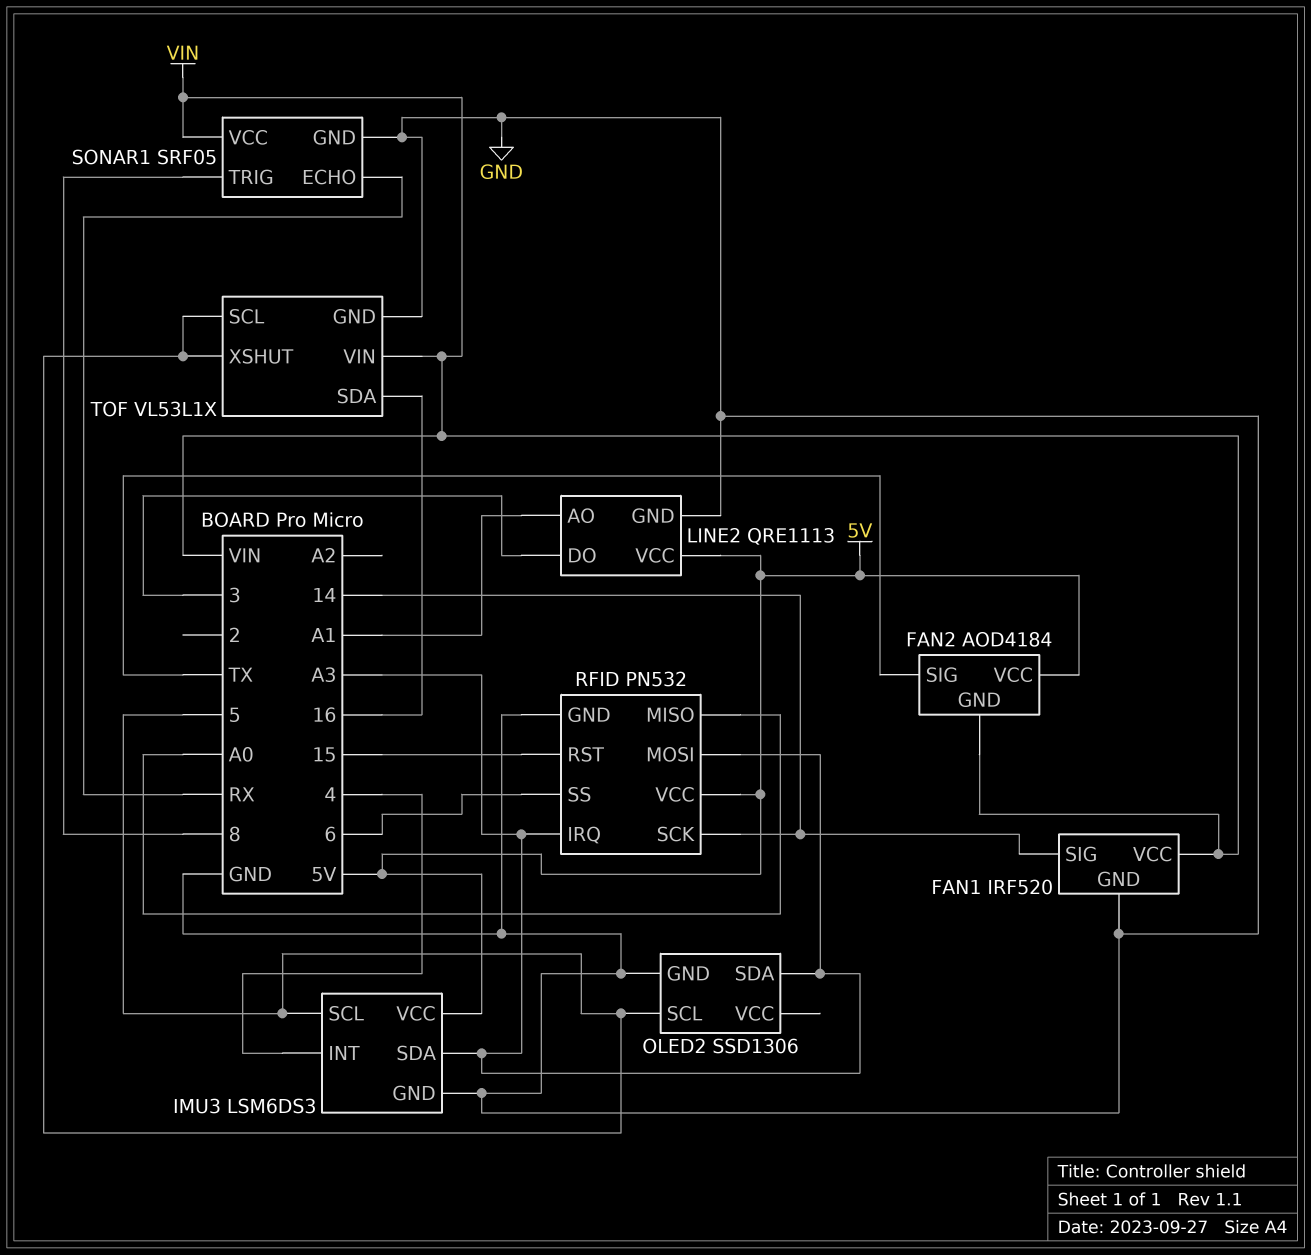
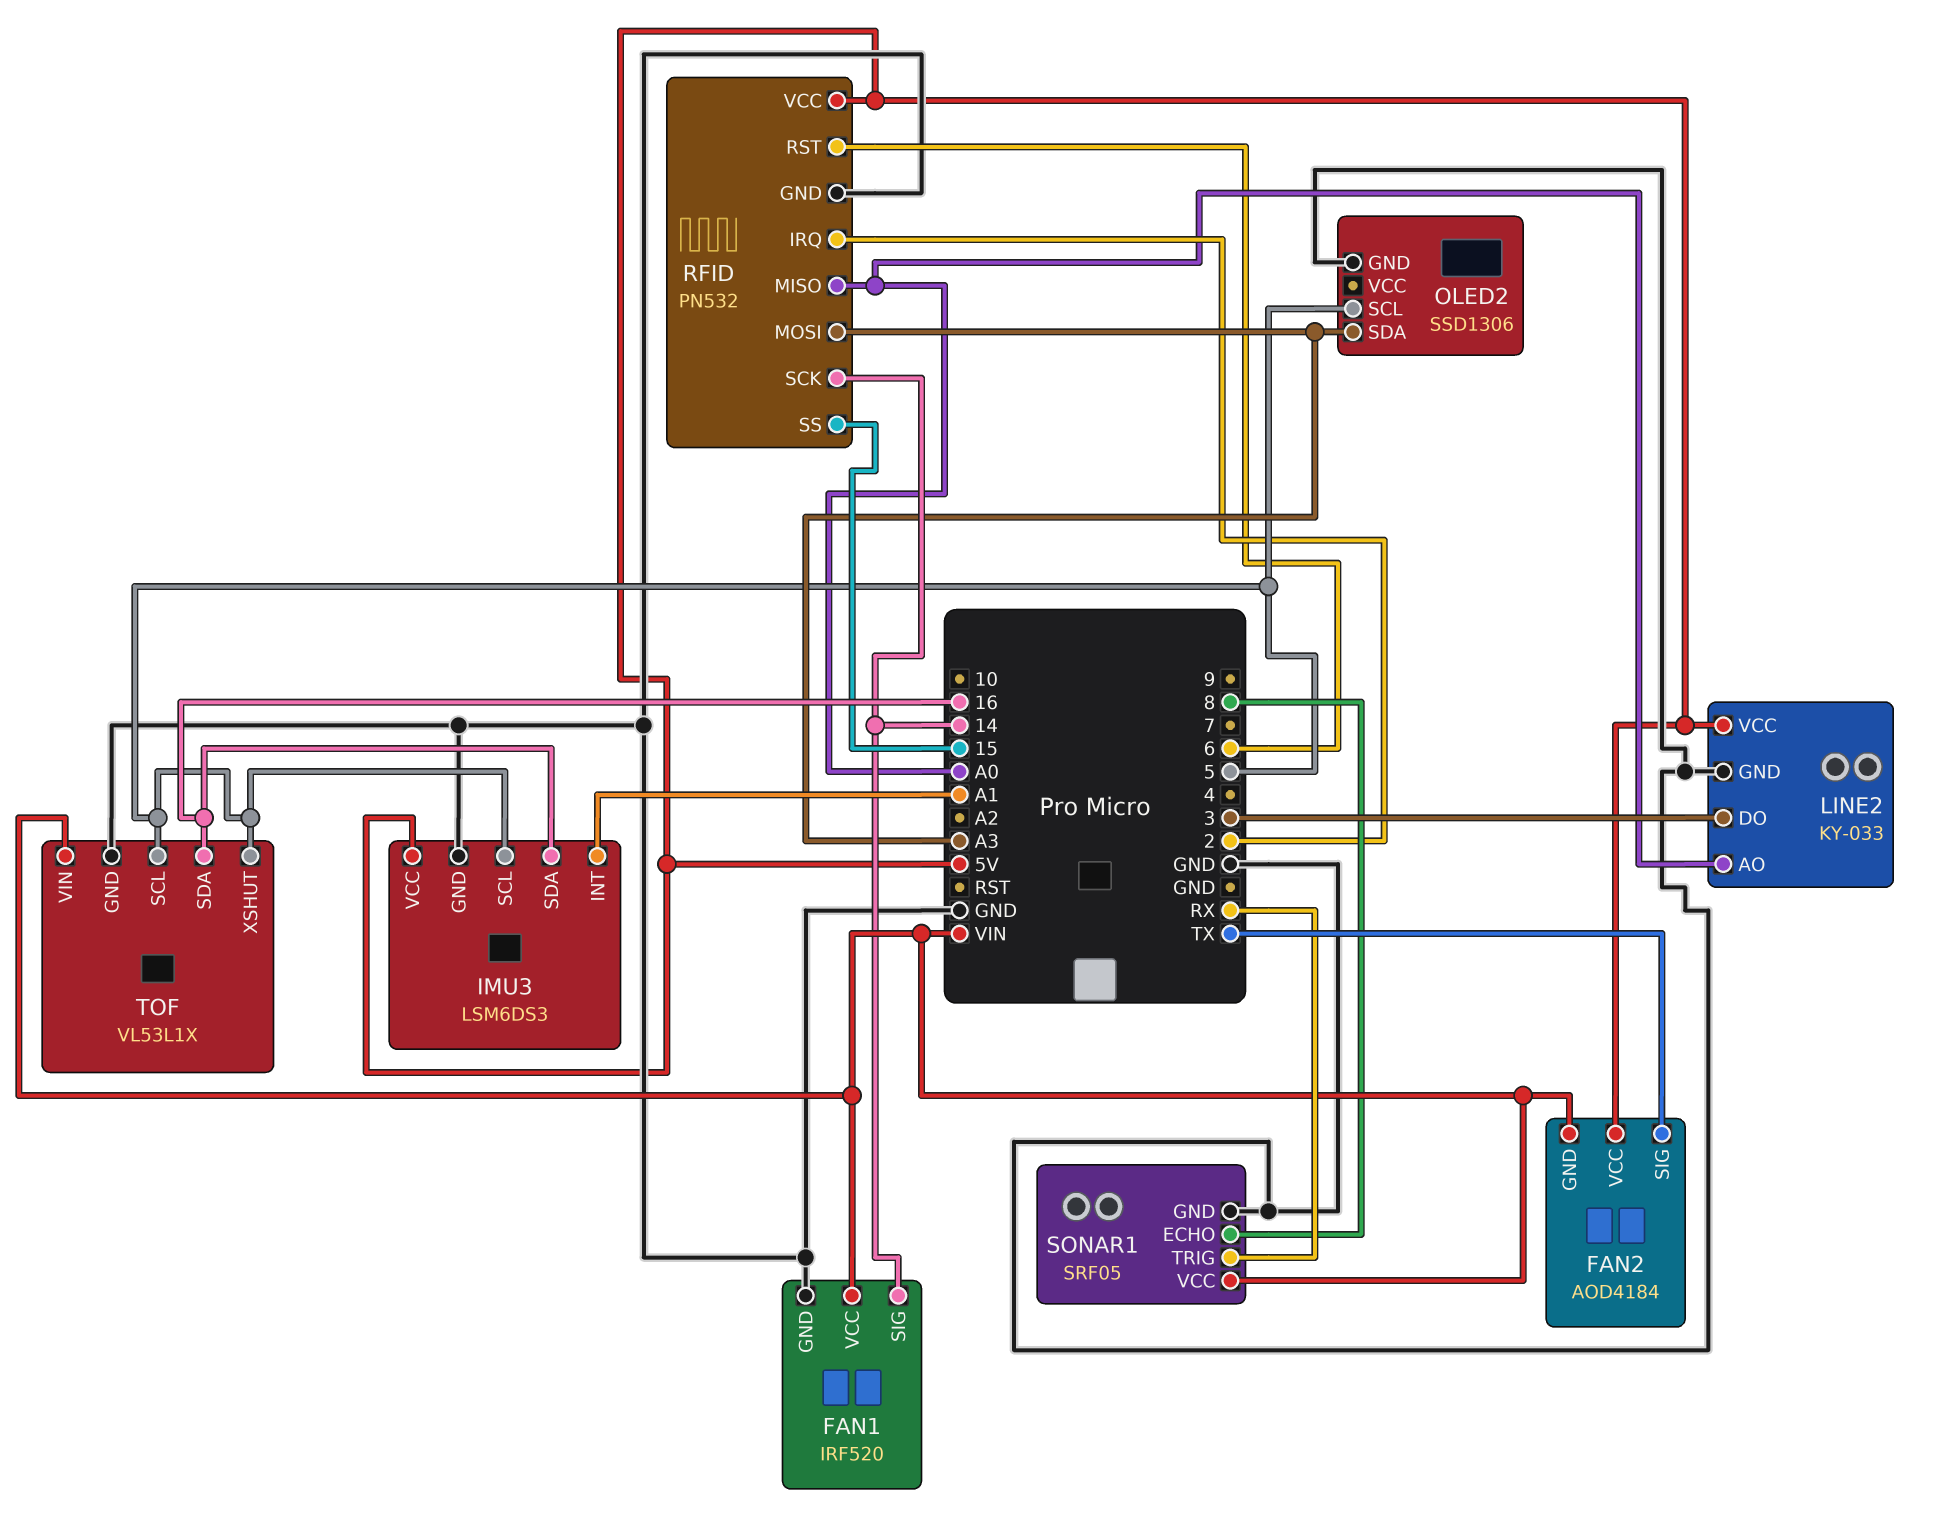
IMU3 pin INT: 4 -> A1
IMU3 pin SDA: A3 -> 16
LINE2: QRE1113 -> KY-033
LINE2 pin AO: A1 -> A0
RFID pin IRQ: A3 -> 2
RFID pin RST: 15 -> 6
RFID pin SS: 6 -> 15
SONAR1 pin ECHO: RX -> 8
SONAR1 pin TRIG: 8 -> RX

